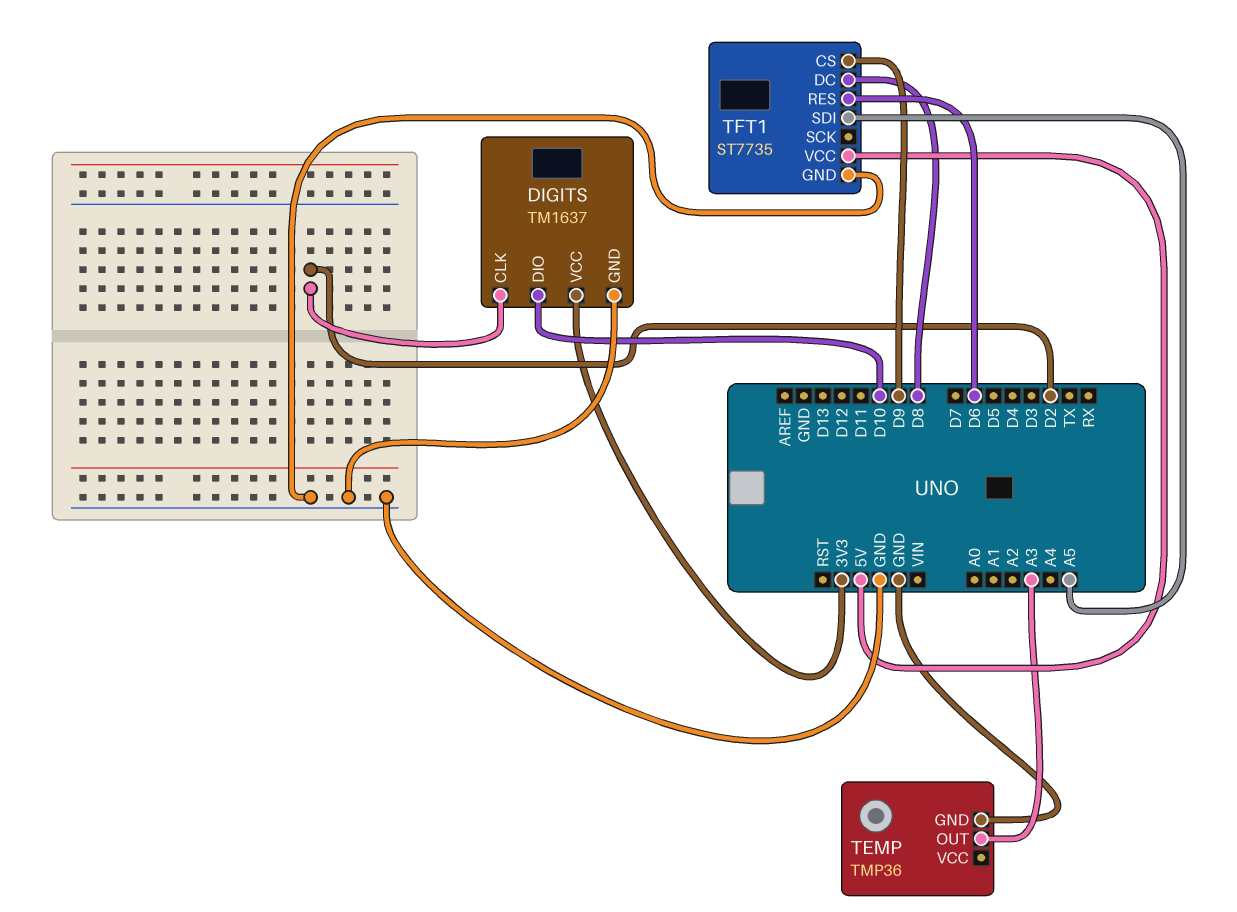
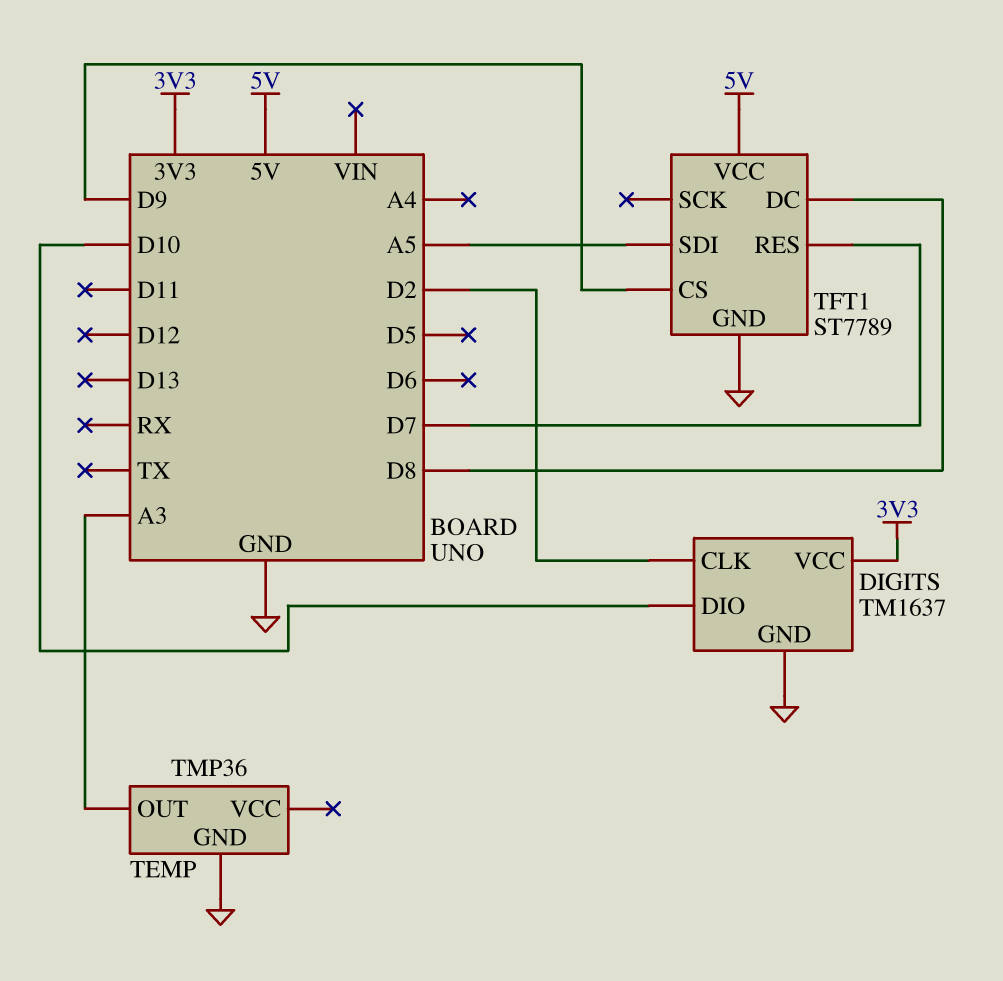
TFT1: ST7735 -> ST7789
TFT1 pin RES: D6 -> D7

